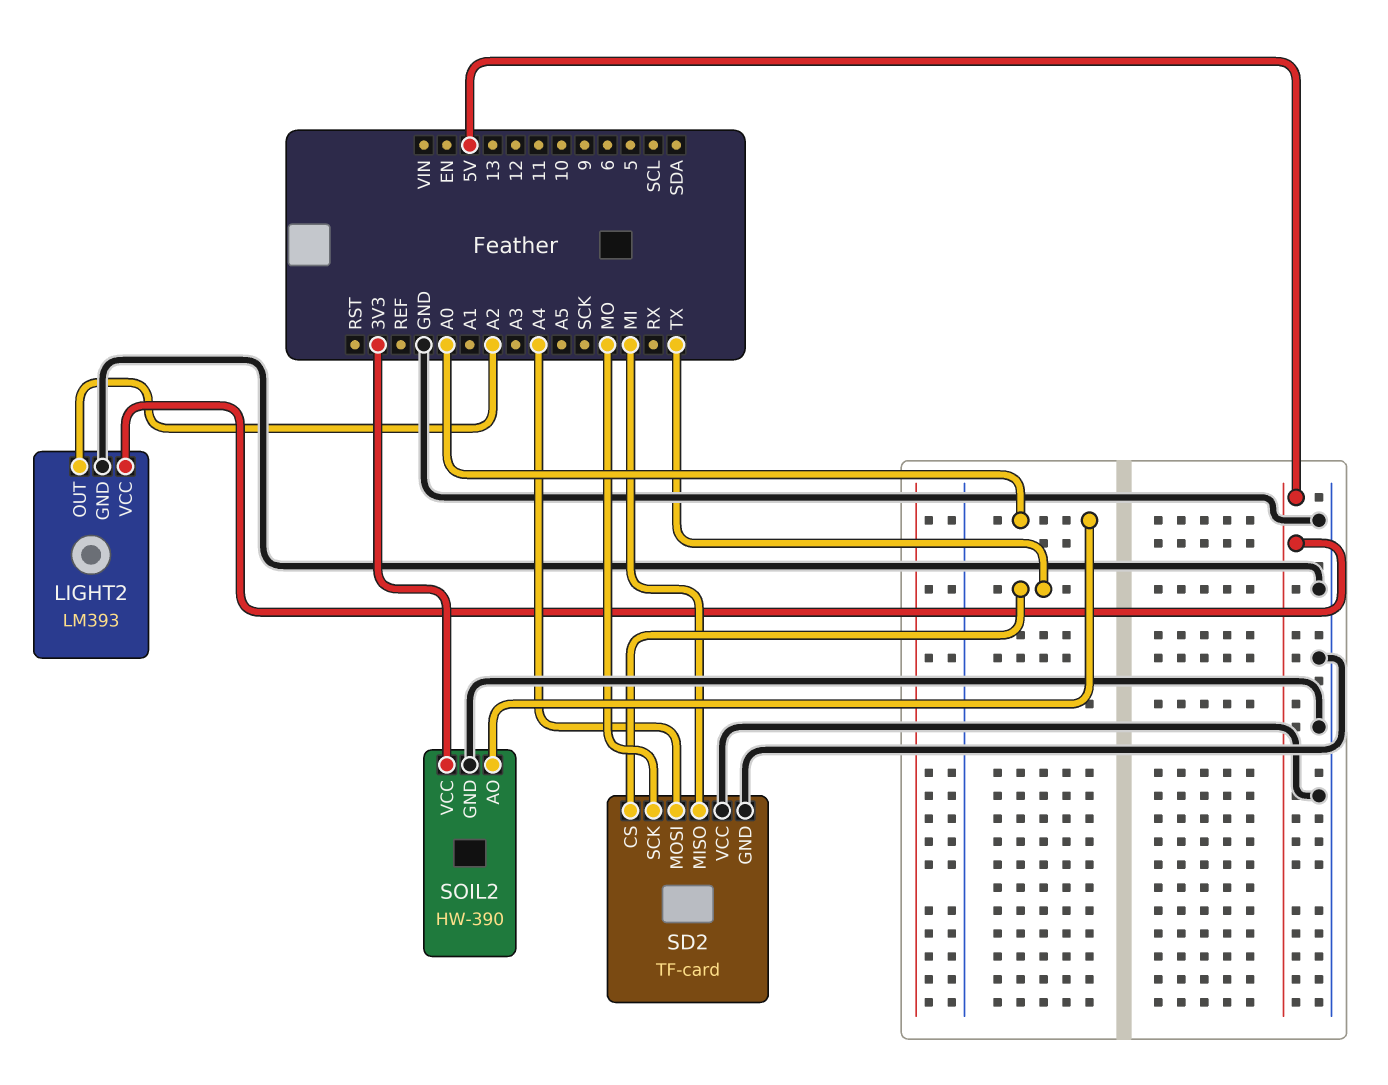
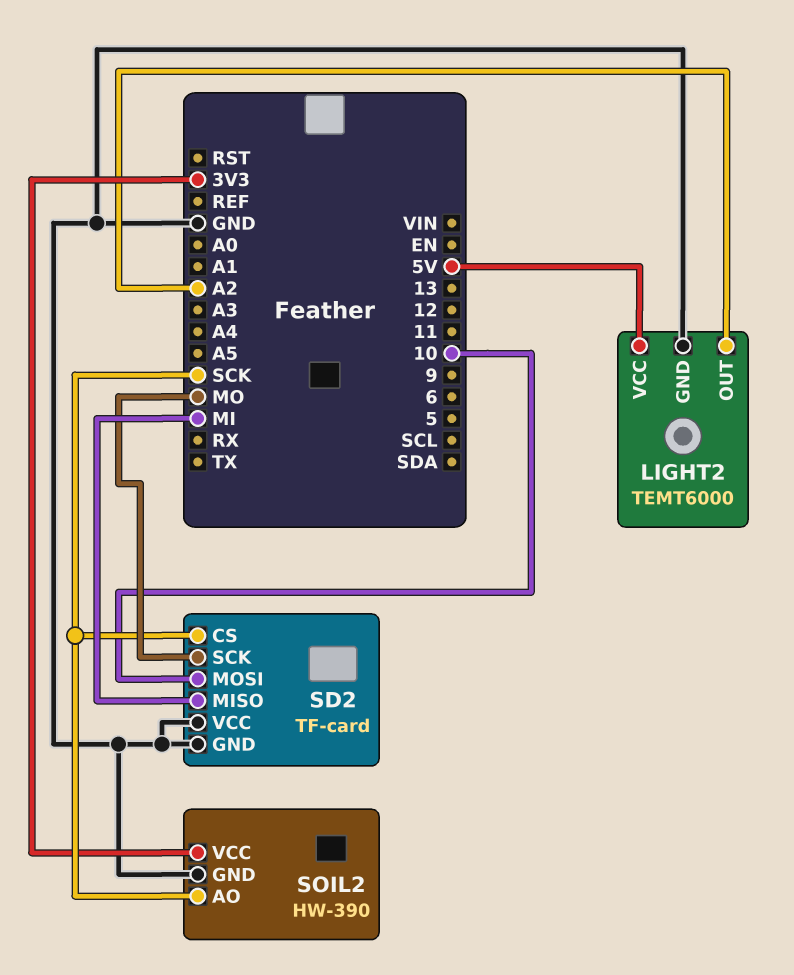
LIGHT2: LM393 -> TEMT6000
SD2 pin CS: TX -> SCK
SD2 pin MOSI: A4 -> 10
SOIL2 pin AO: A0 -> SCK

